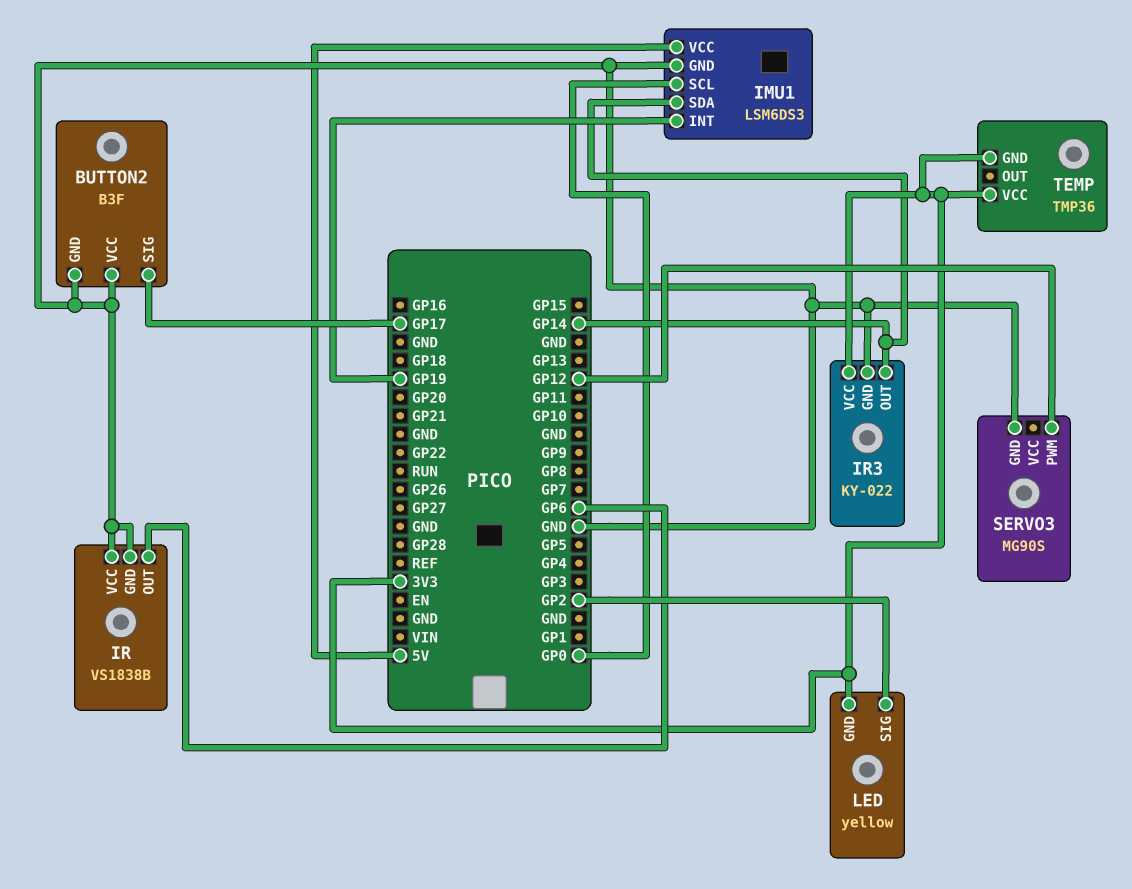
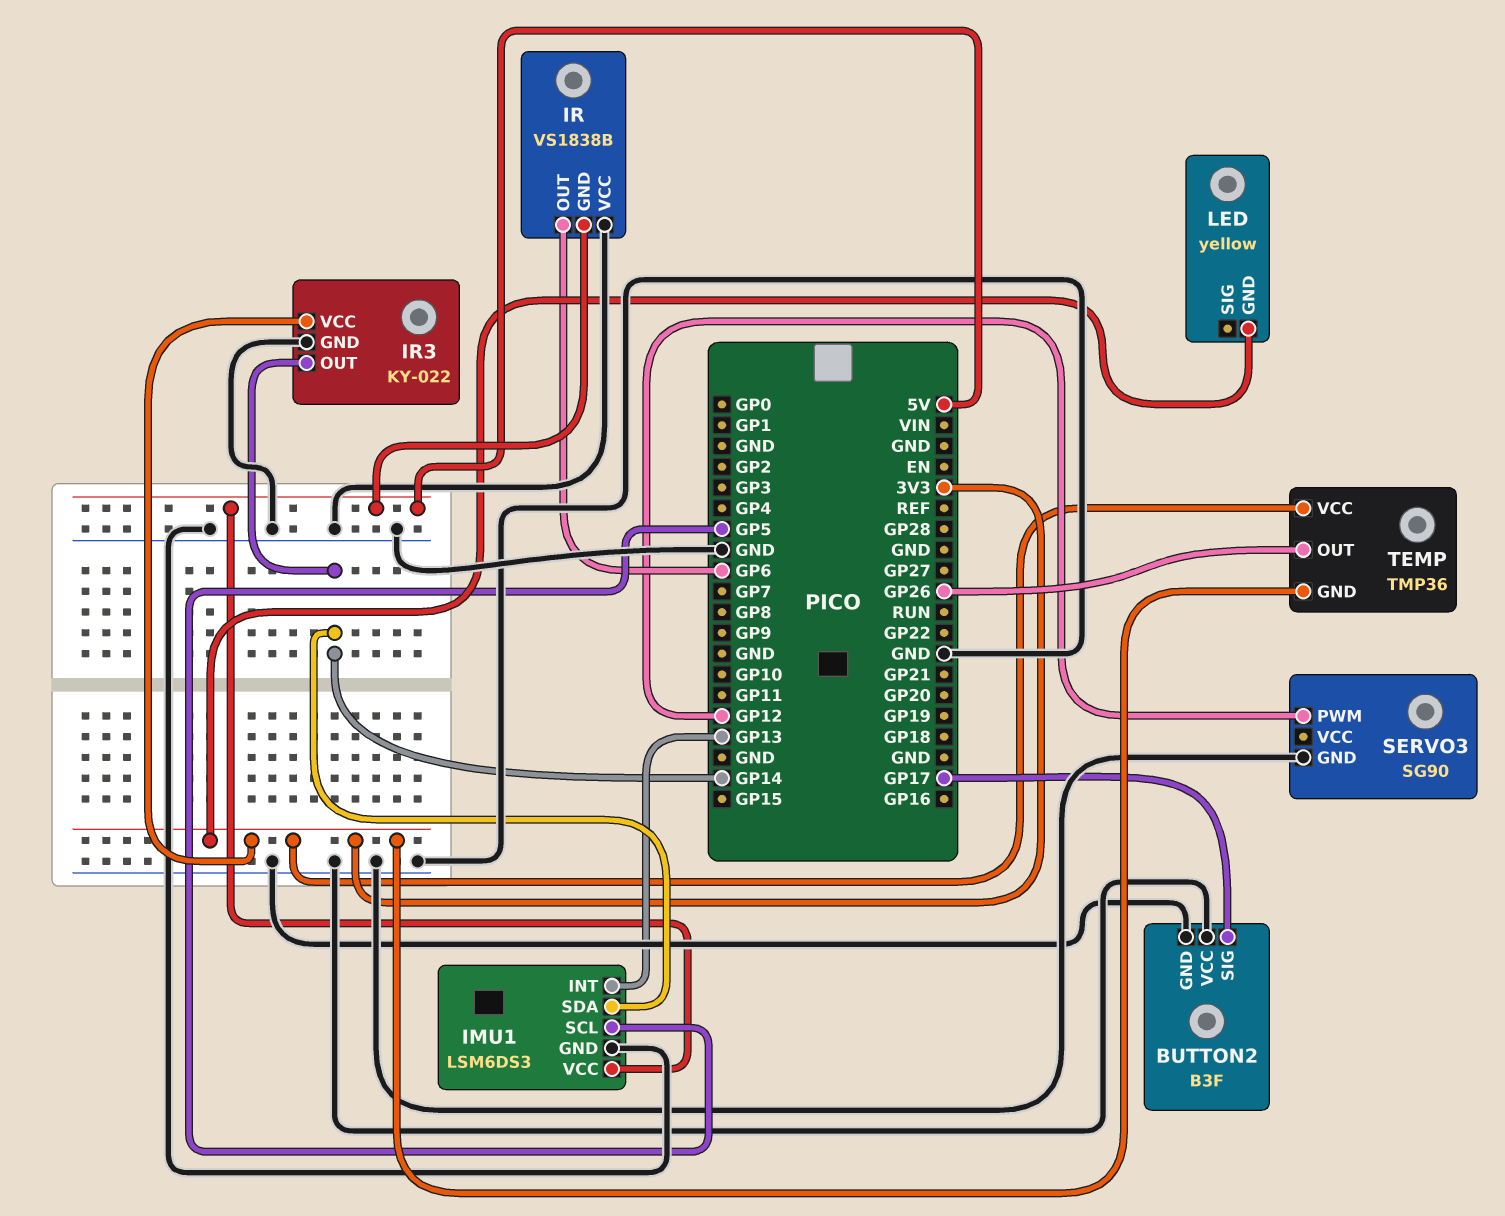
IMU1 pin INT: GP19 -> GP13
IMU1 pin SCL: GP0 -> GP5
IR pin GND: GND -> 5V
LED pin SIG: GP2 -> none
SERVO3: MG90S -> SG90
TEMP pin OUT: none -> GP26

